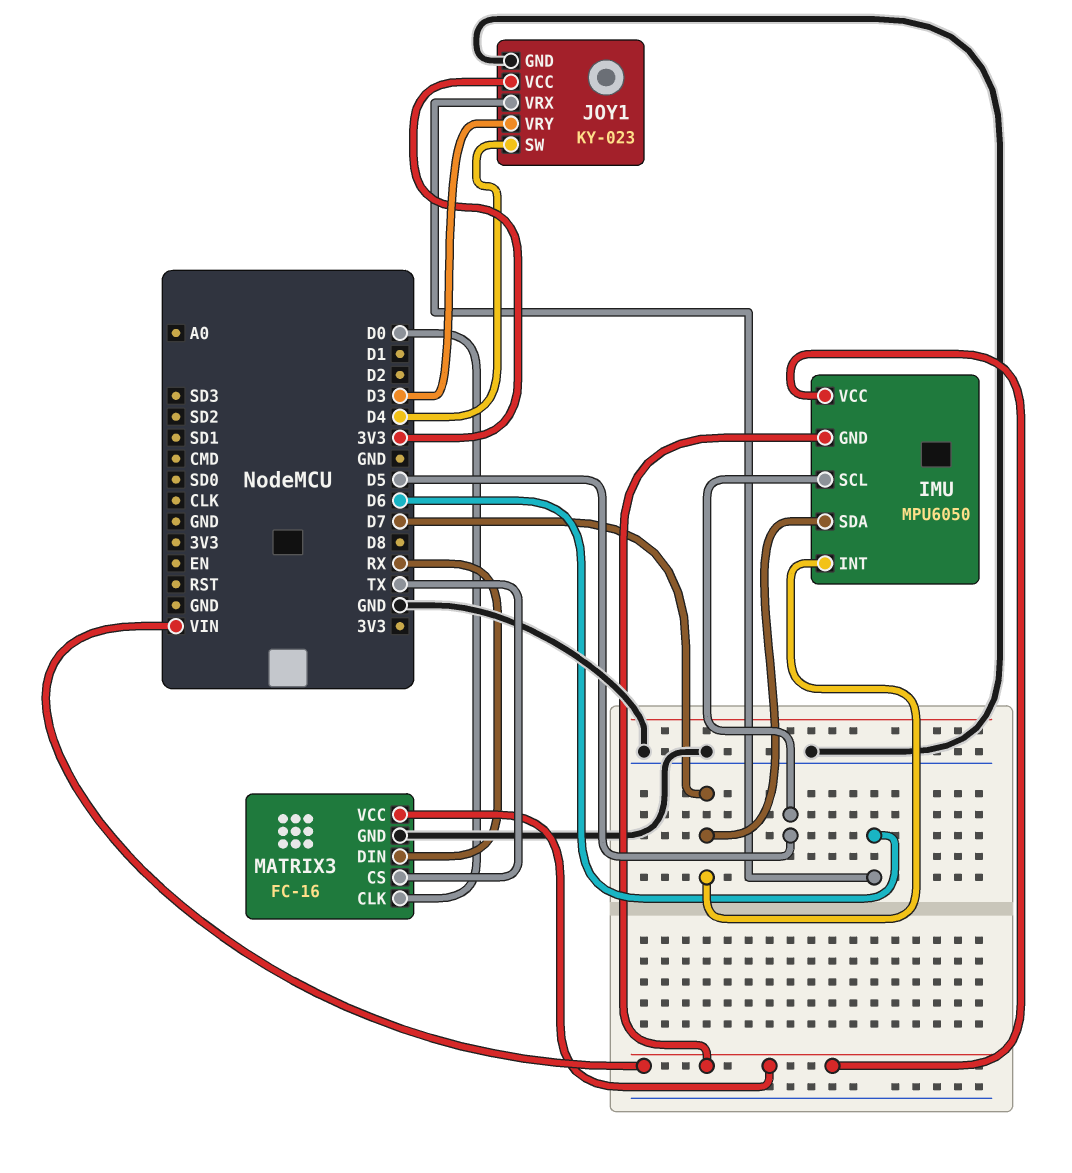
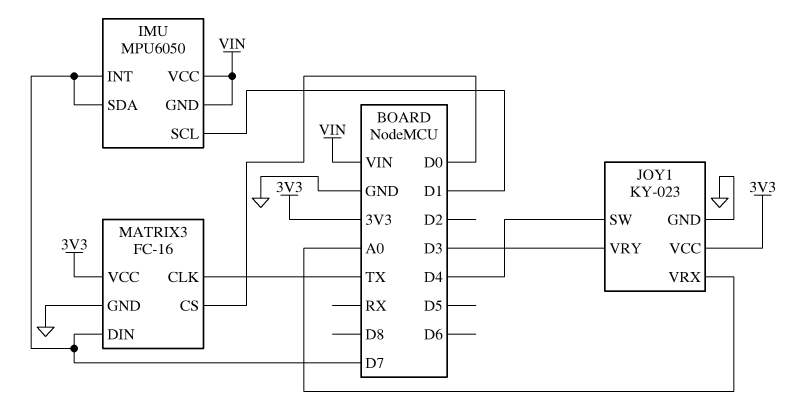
IMU pin SCL: D5 -> D1
JOY1 pin VRX: D6 -> A0
MATRIX3 pin CLK: D0 -> TX
MATRIX3 pin CS: TX -> D0
MATRIX3 pin DIN: RX -> D7
MATRIX3 pin VCC: VIN -> 3V3

